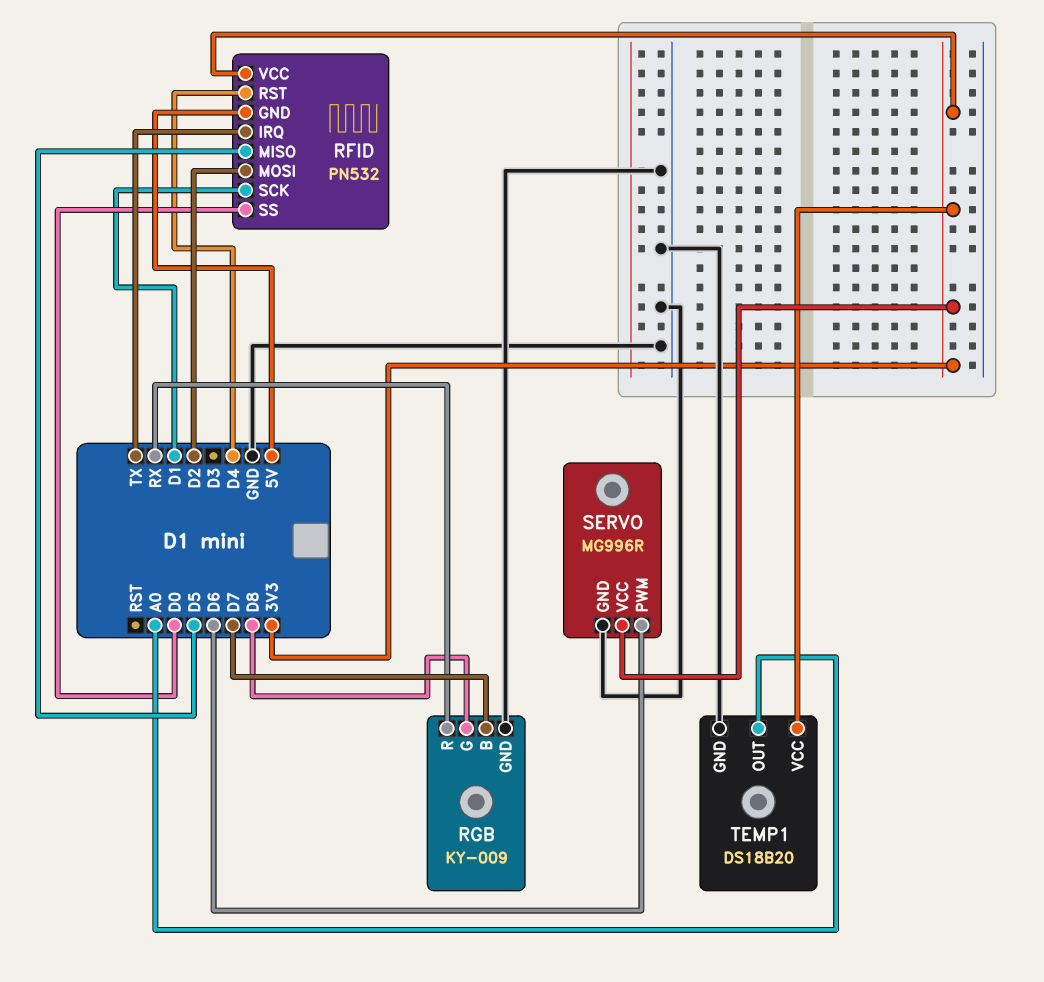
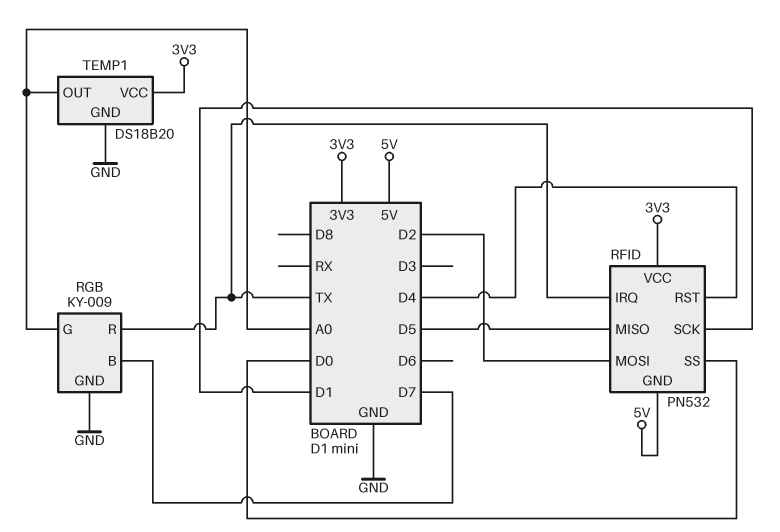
RGB pin G: D8 -> A0
RGB pin R: RX -> TX
SERVO: MG996R -> none
SERVO pin GND: GND -> none
SERVO pin PWM: D6 -> none
SERVO pin VCC: 3V3 -> none

